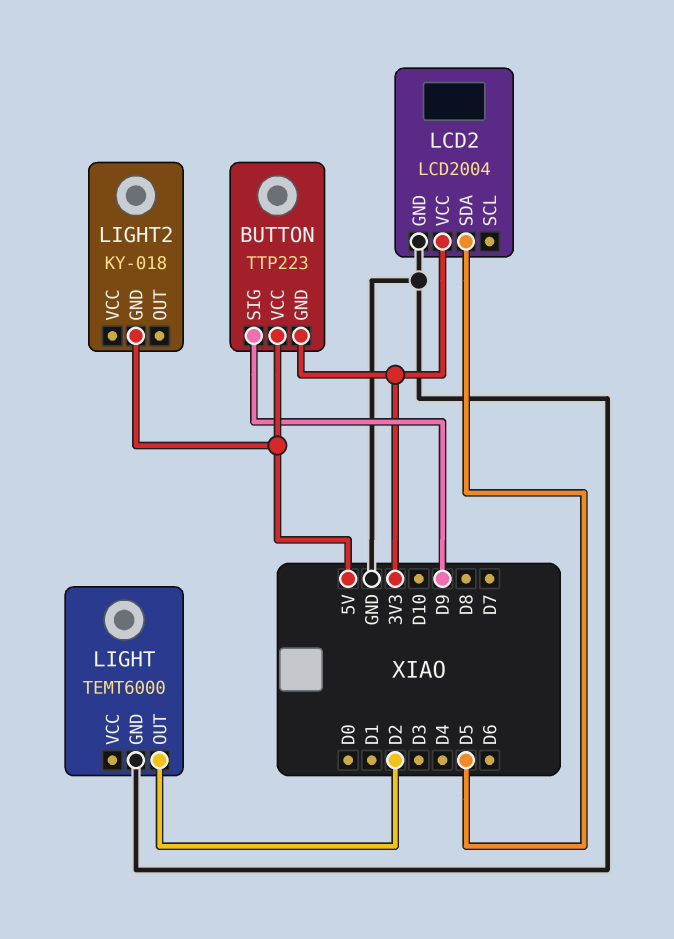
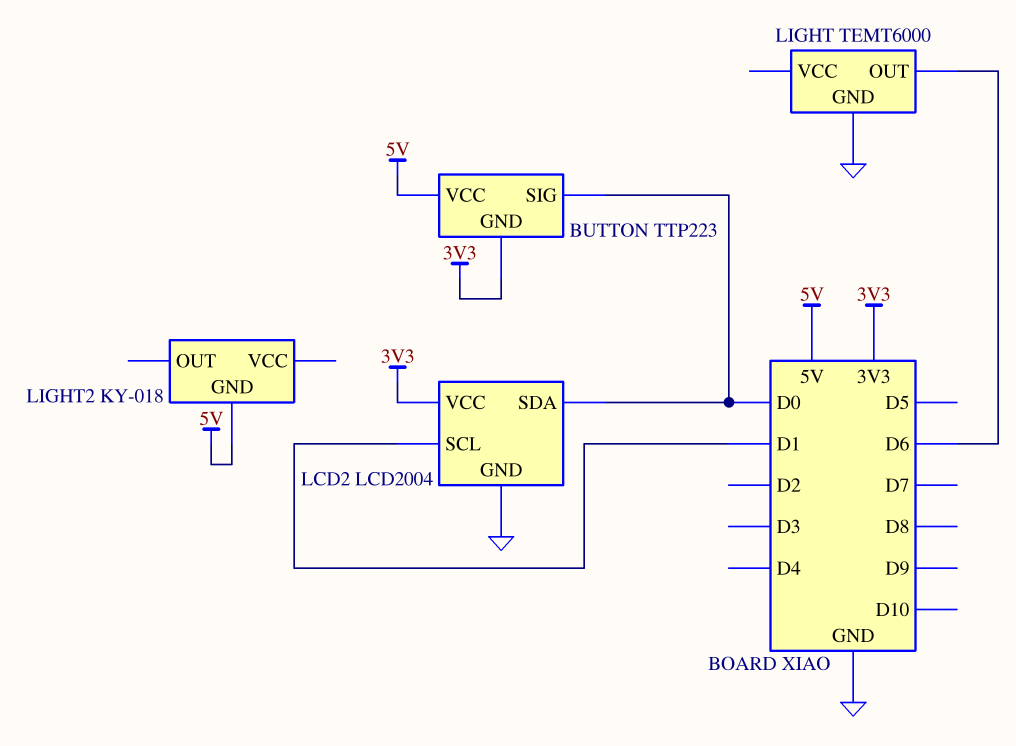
BUTTON pin SIG: D9 -> D0
LCD2 pin SCL: none -> D1
LCD2 pin SDA: D5 -> D0
LIGHT pin OUT: D2 -> D6

